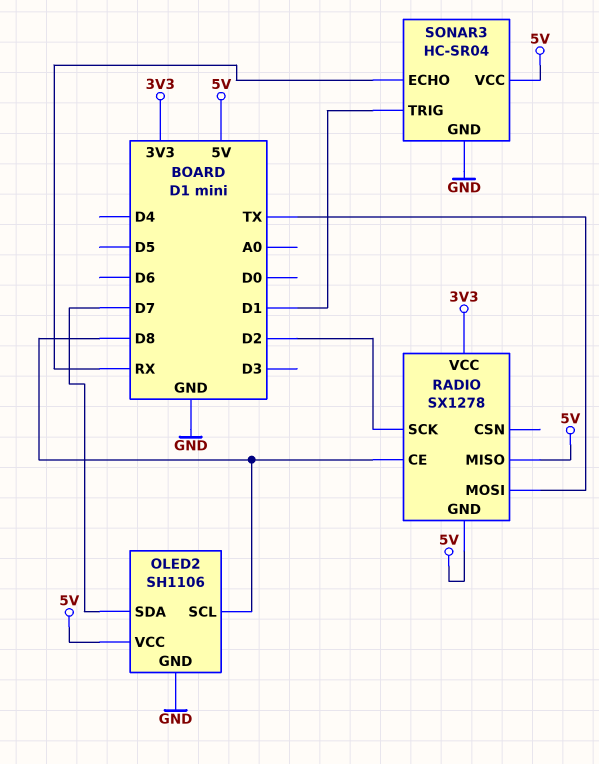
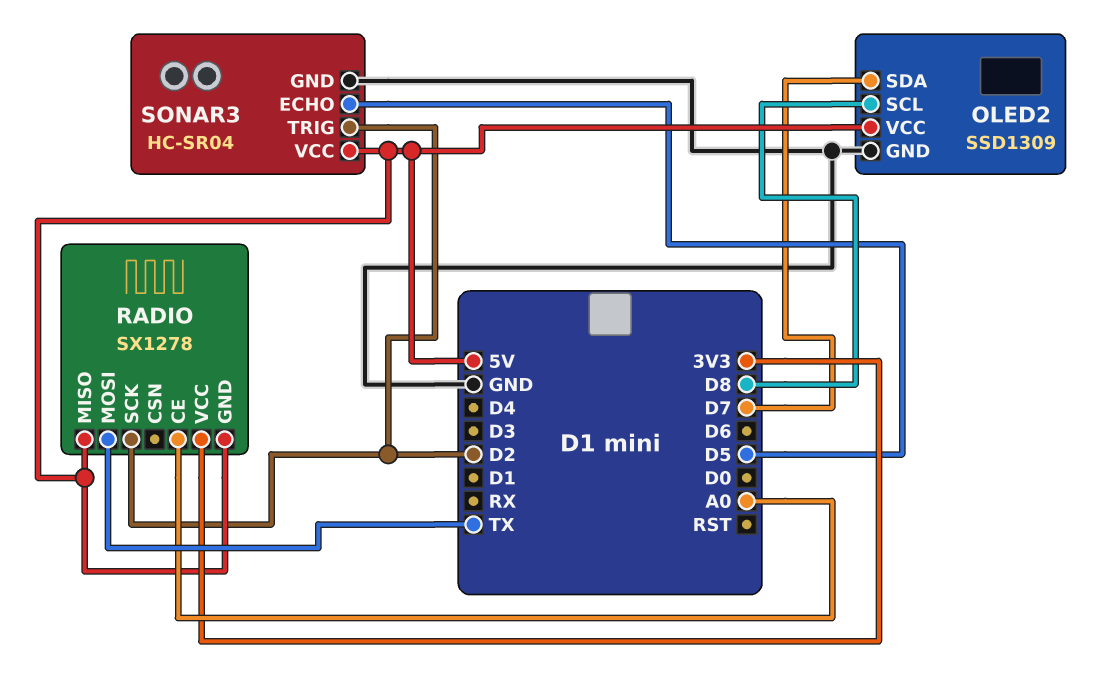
OLED2: SH1106 -> SSD1309
RADIO pin CE: D8 -> A0
SONAR3 pin ECHO: RX -> D5
SONAR3 pin TRIG: D1 -> D2

